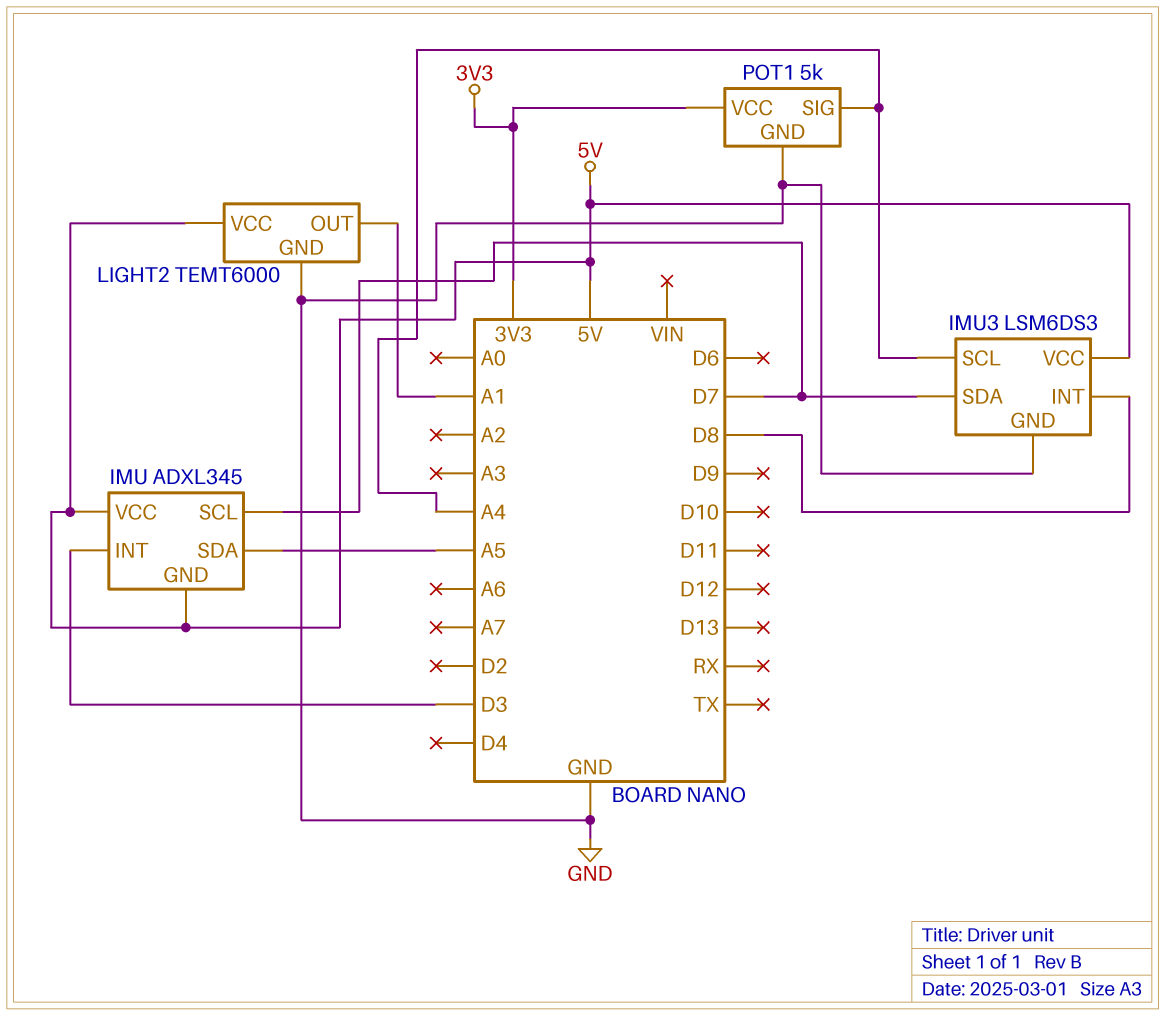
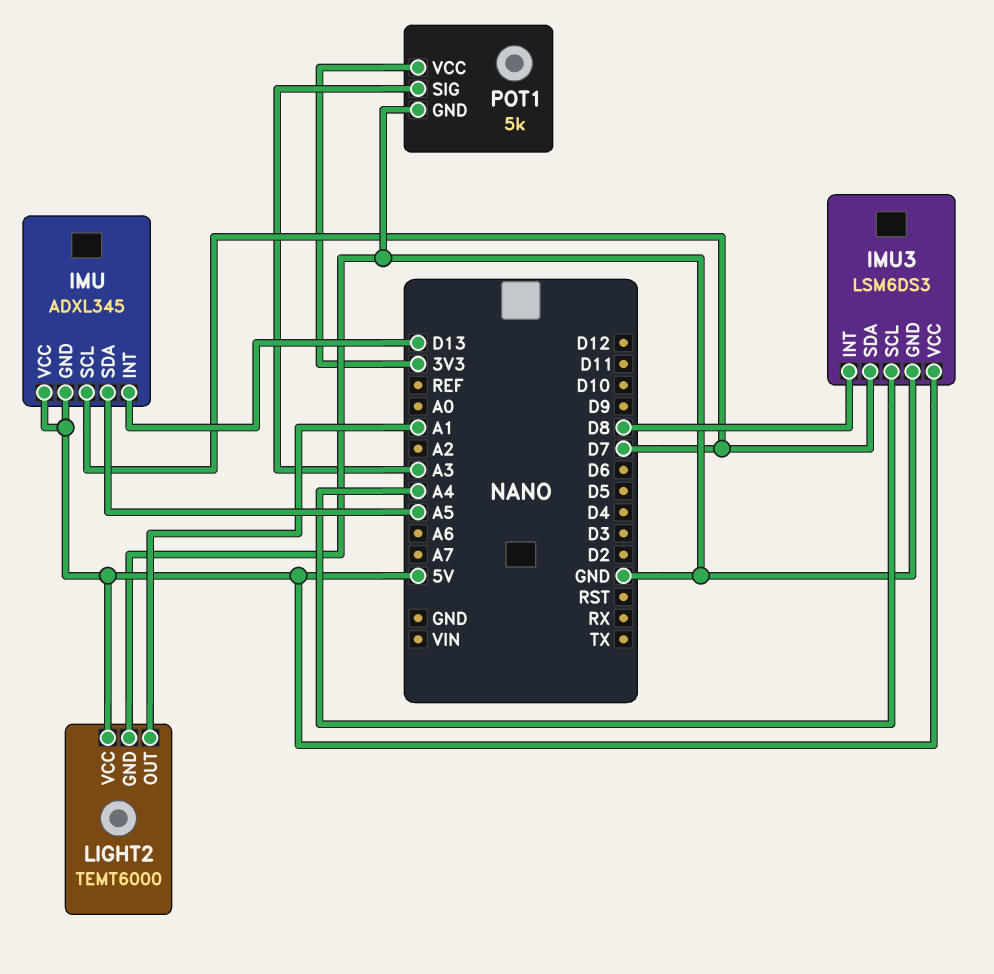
IMU pin INT: D3 -> D13
POT1 pin SIG: A4 -> A3

